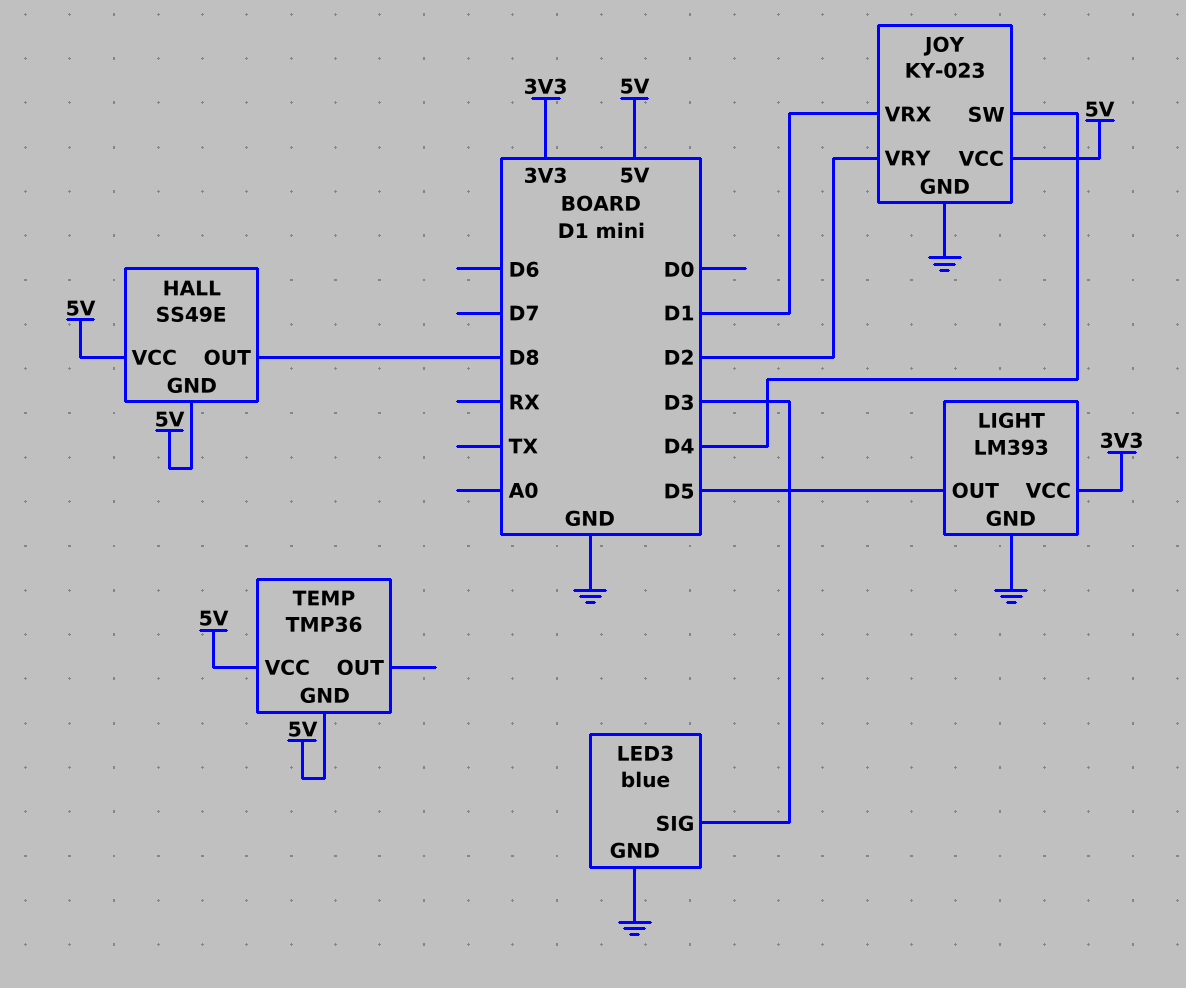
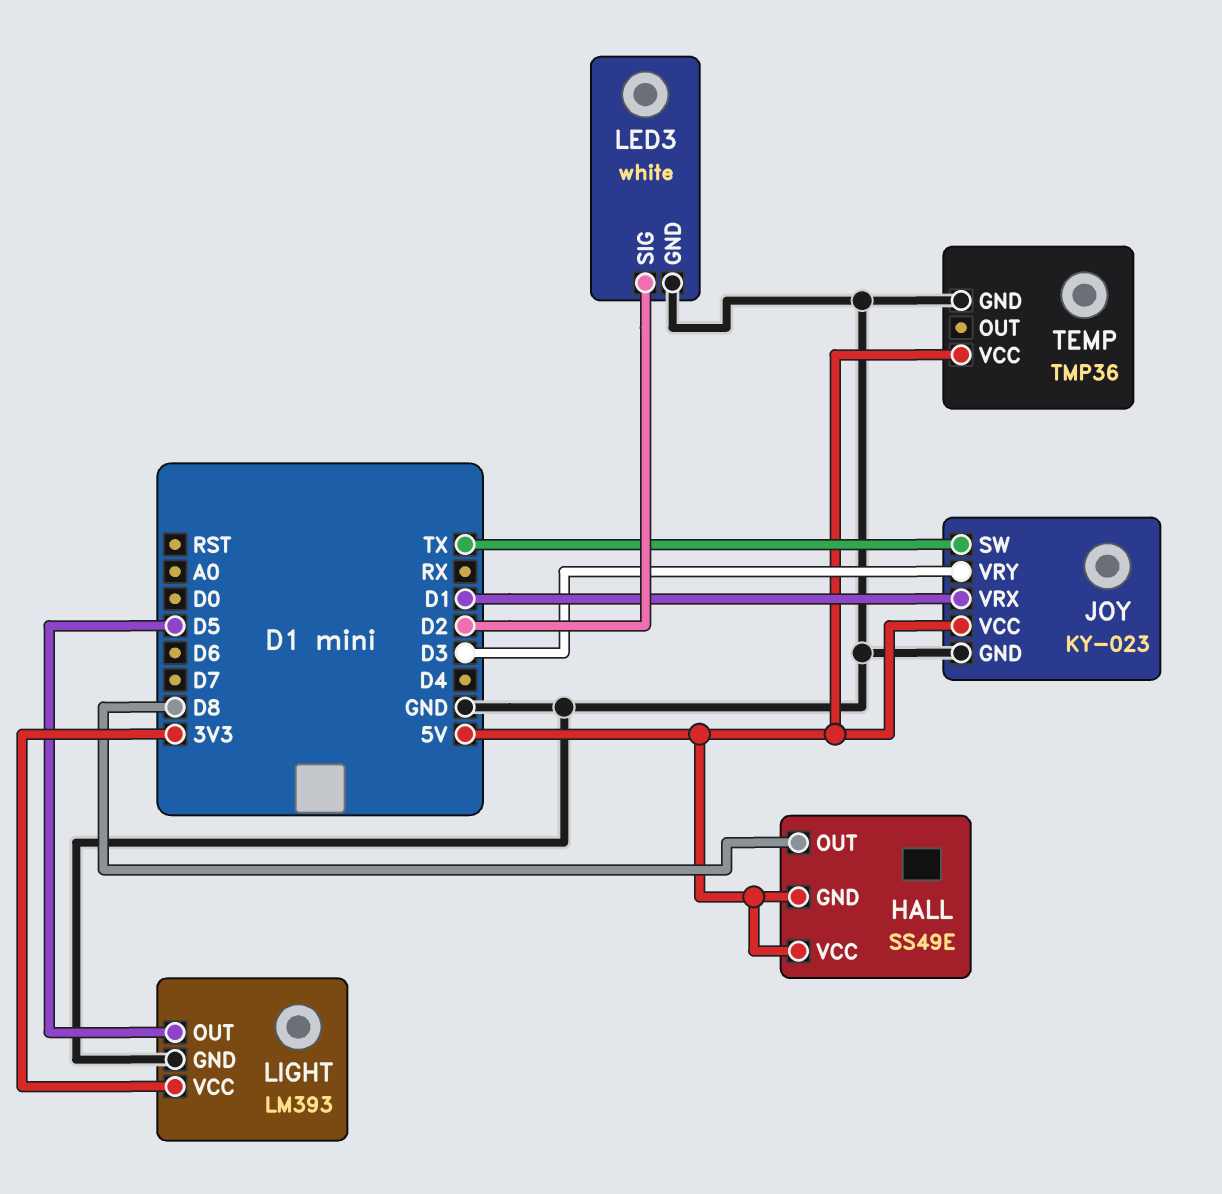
JOY pin SW: D4 -> TX
JOY pin VRY: D2 -> D3
LED3: blue -> white
LED3 pin SIG: D3 -> D2
TEMP pin GND: 5V -> GND

